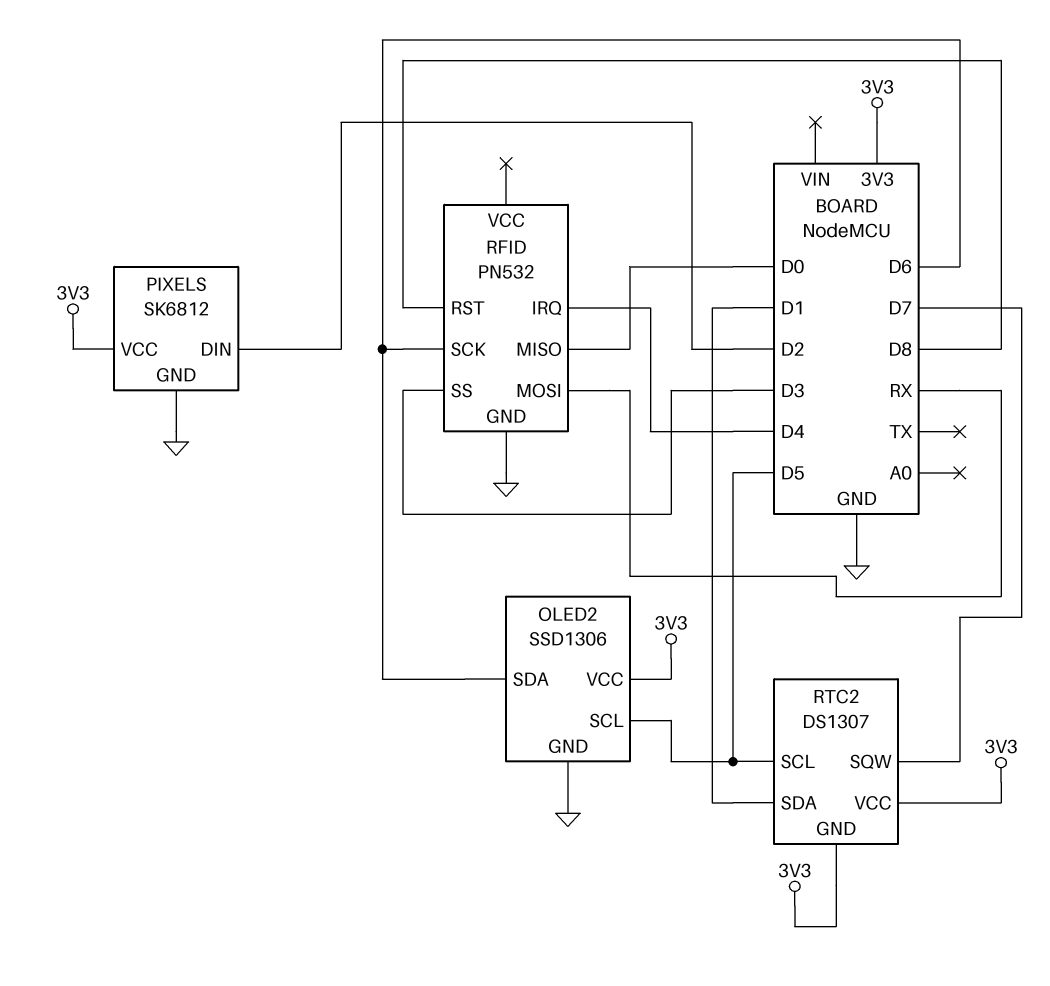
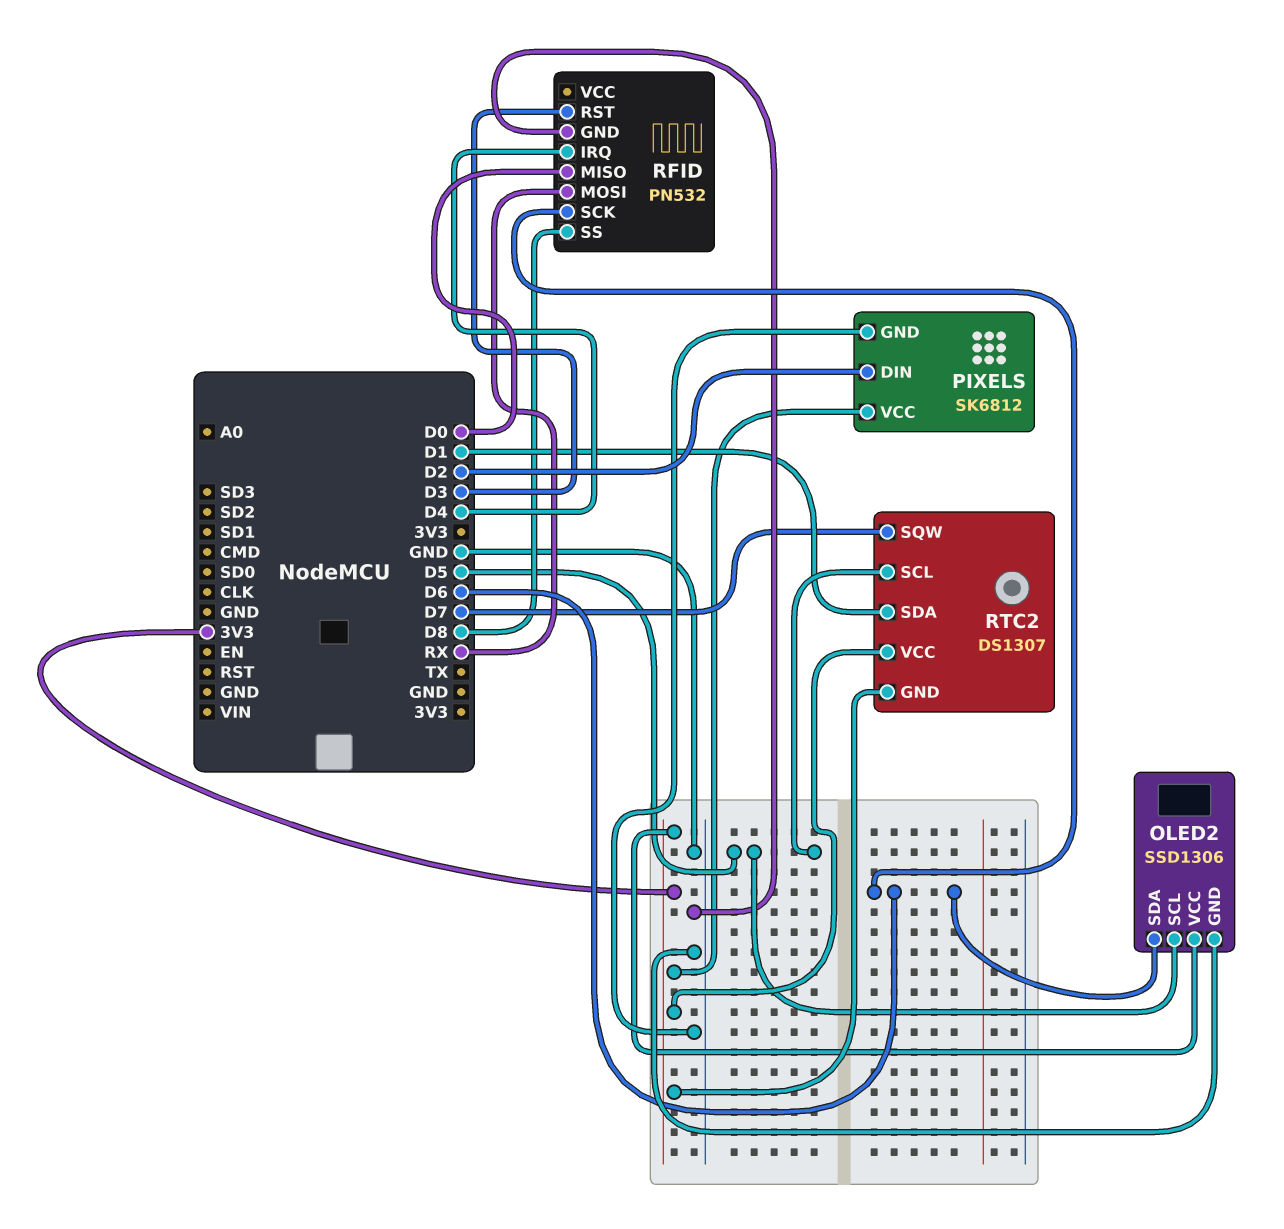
RFID pin RST: D8 -> D3
RFID pin SS: D3 -> D8

